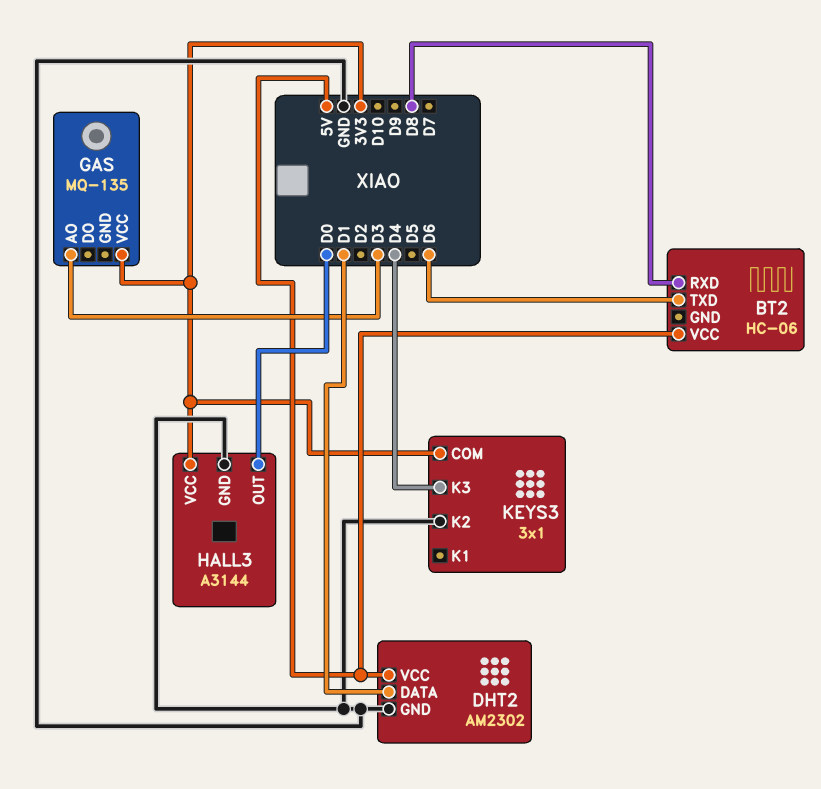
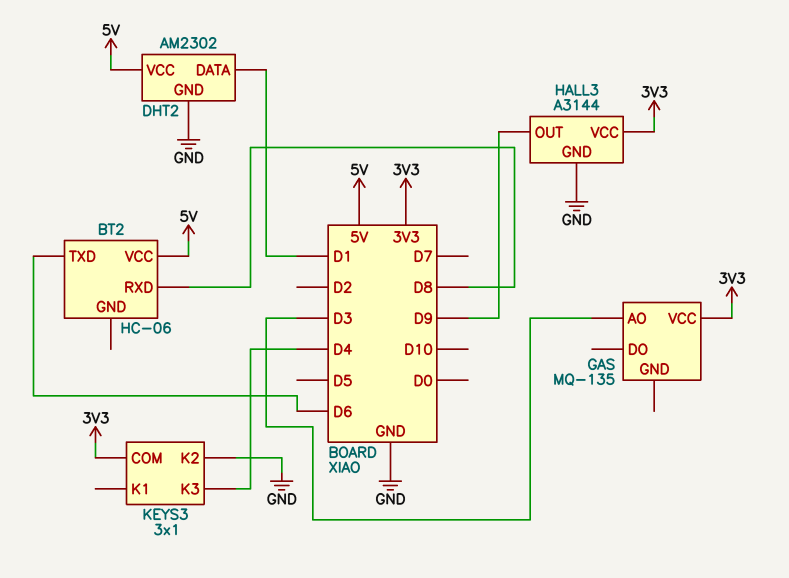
HALL3 pin OUT: D0 -> D9

